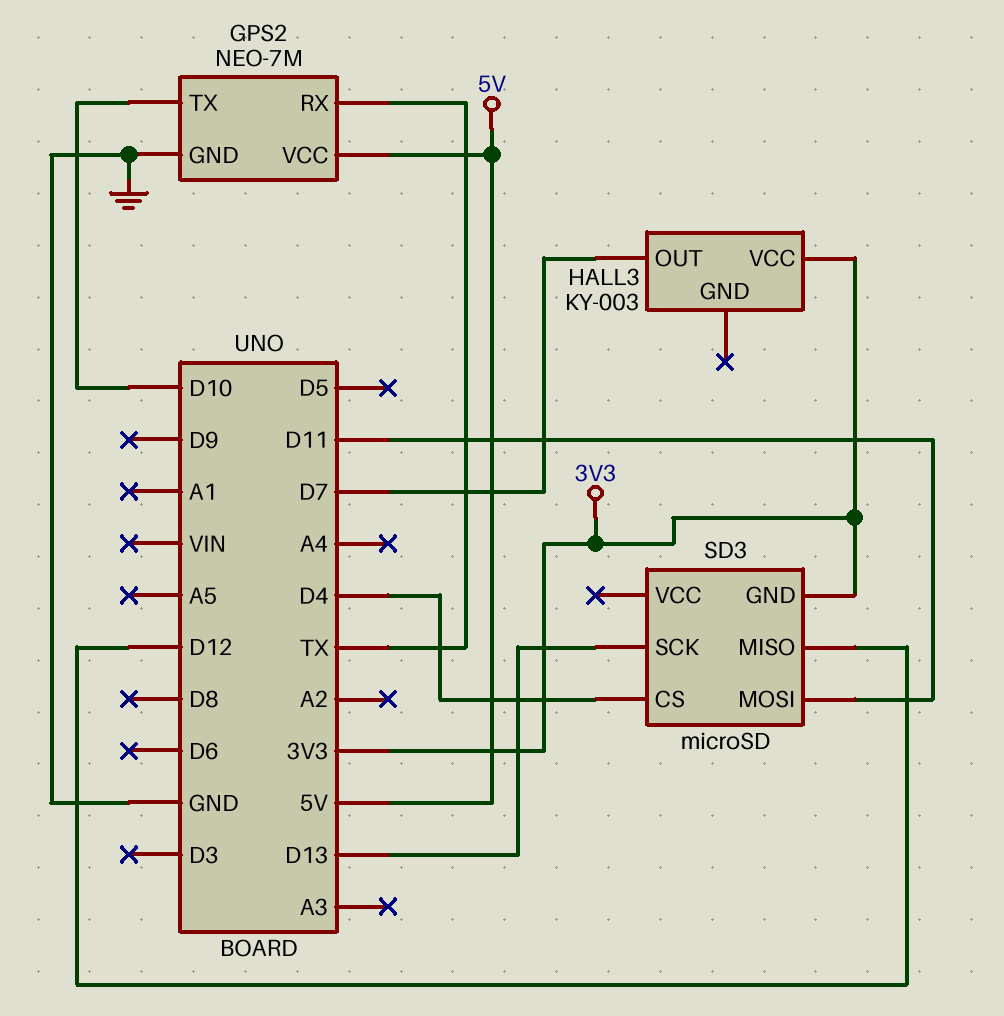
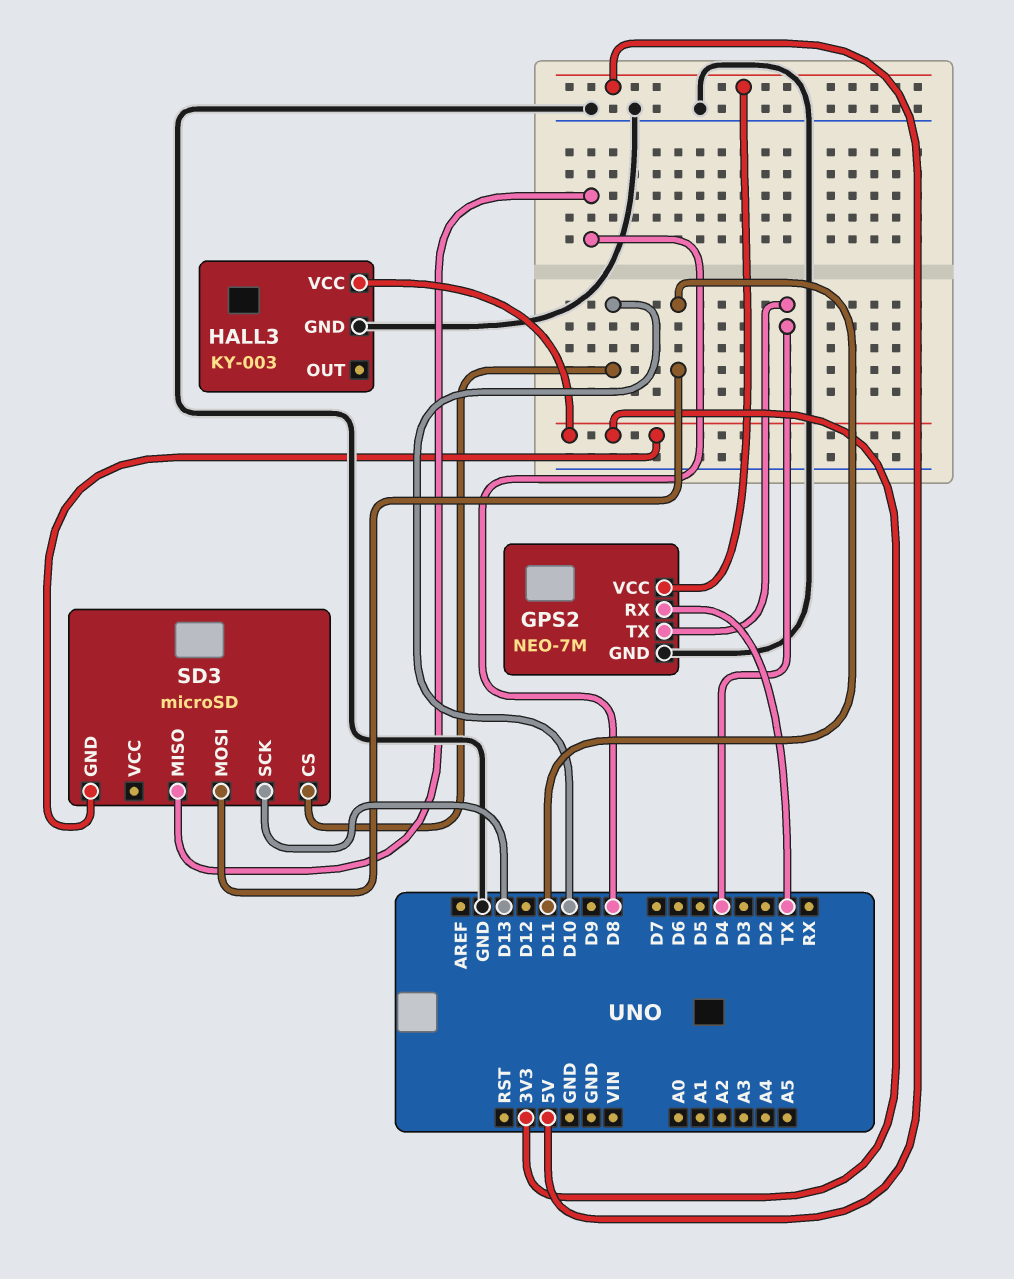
GPS2 pin TX: D10 -> D4
HALL3 pin GND: none -> GND
HALL3 pin OUT: D7 -> none
SD3 pin CS: D4 -> D10
SD3 pin MISO: D12 -> D8

